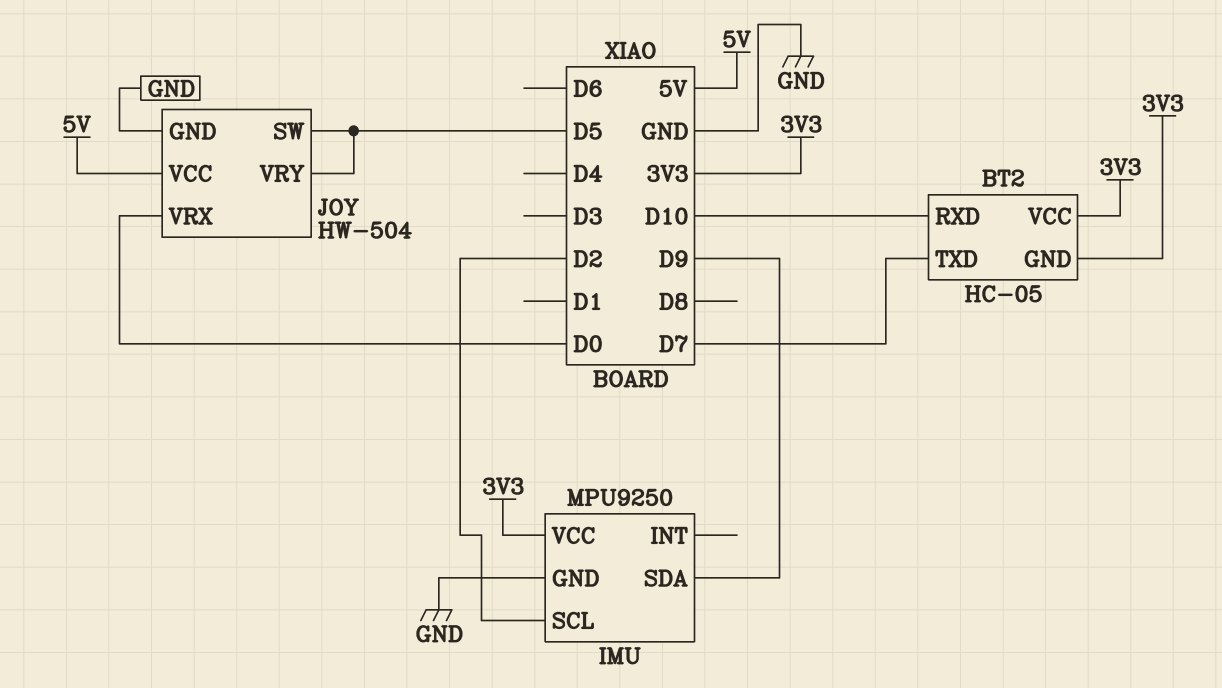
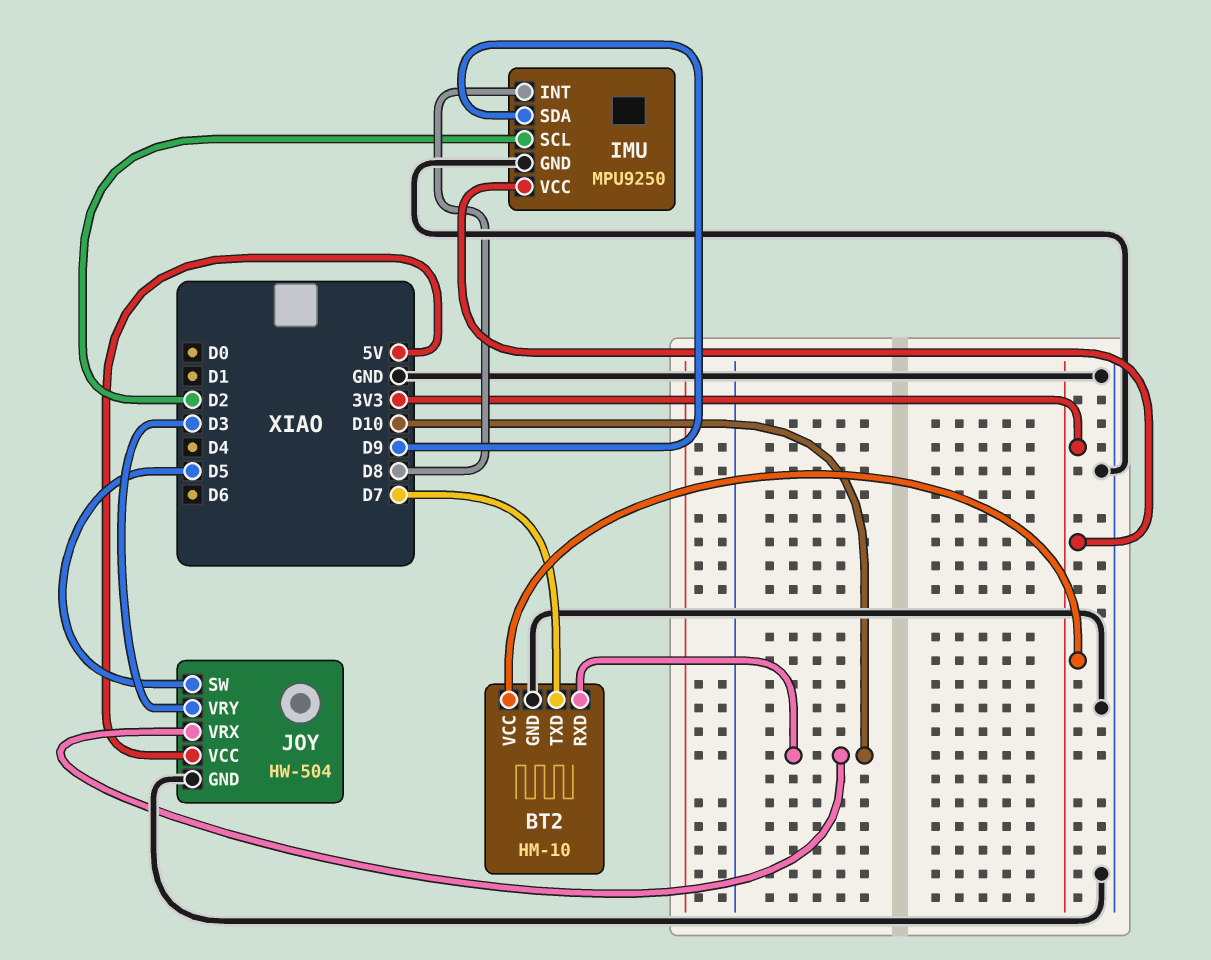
BT2: HC-05 -> HM-10
BT2 pin GND: 3V3 -> GND
IMU pin INT: none -> D8
JOY pin VRX: D0 -> D10
JOY pin VRY: D5 -> D3

